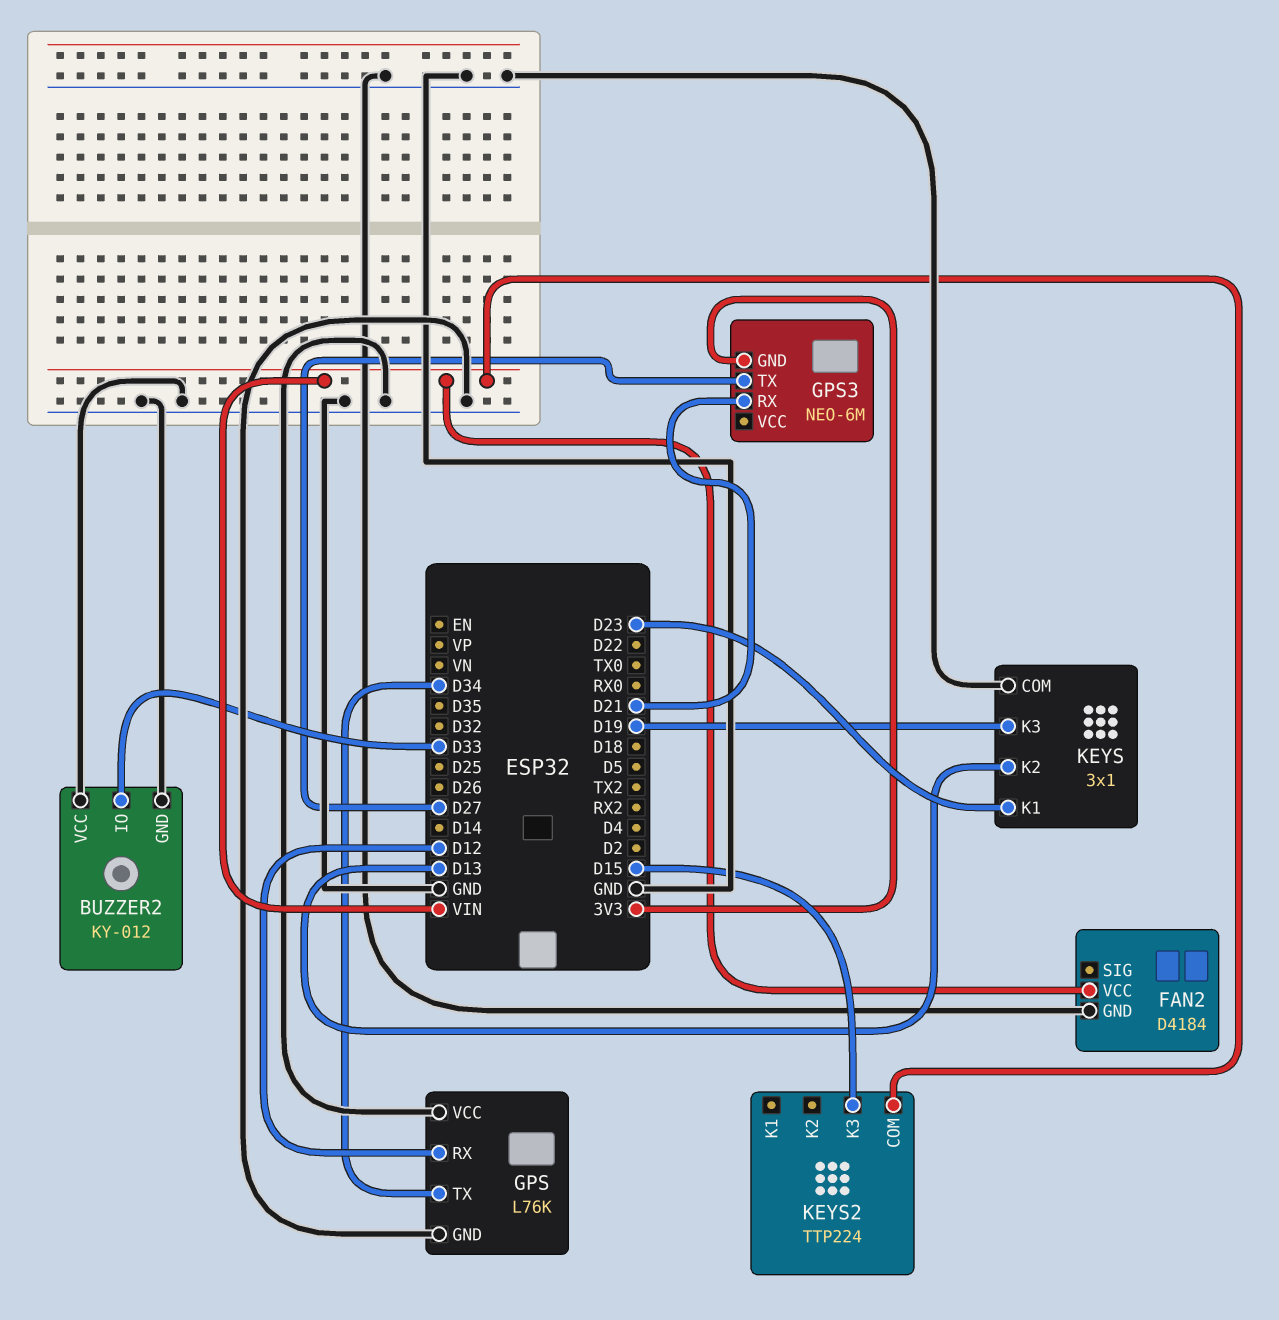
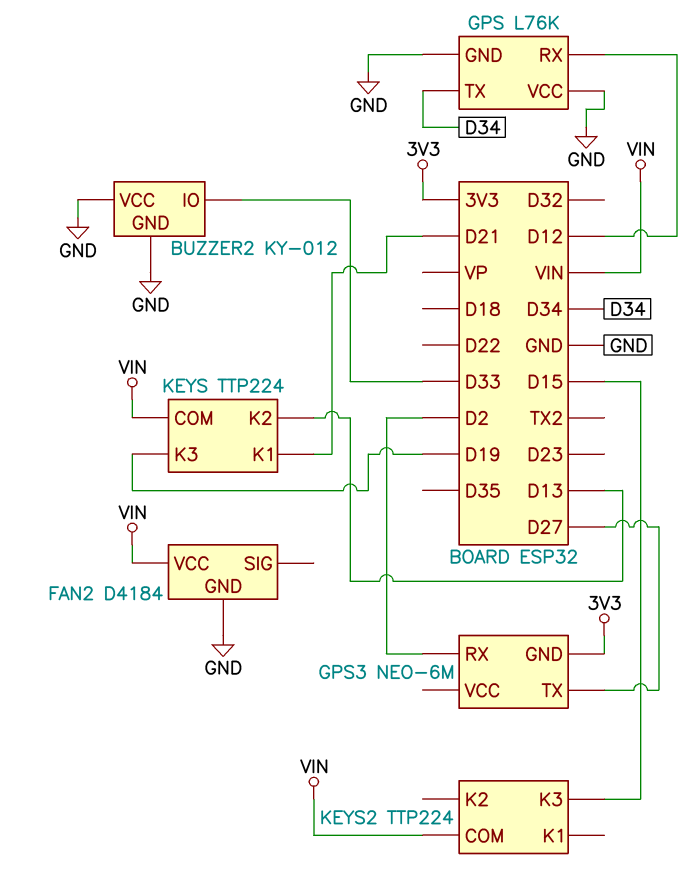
GPS3 pin RX: D21 -> D2
KEYS: 3x1 -> TTP224
KEYS pin COM: GND -> VIN
KEYS pin K1: D23 -> D21

